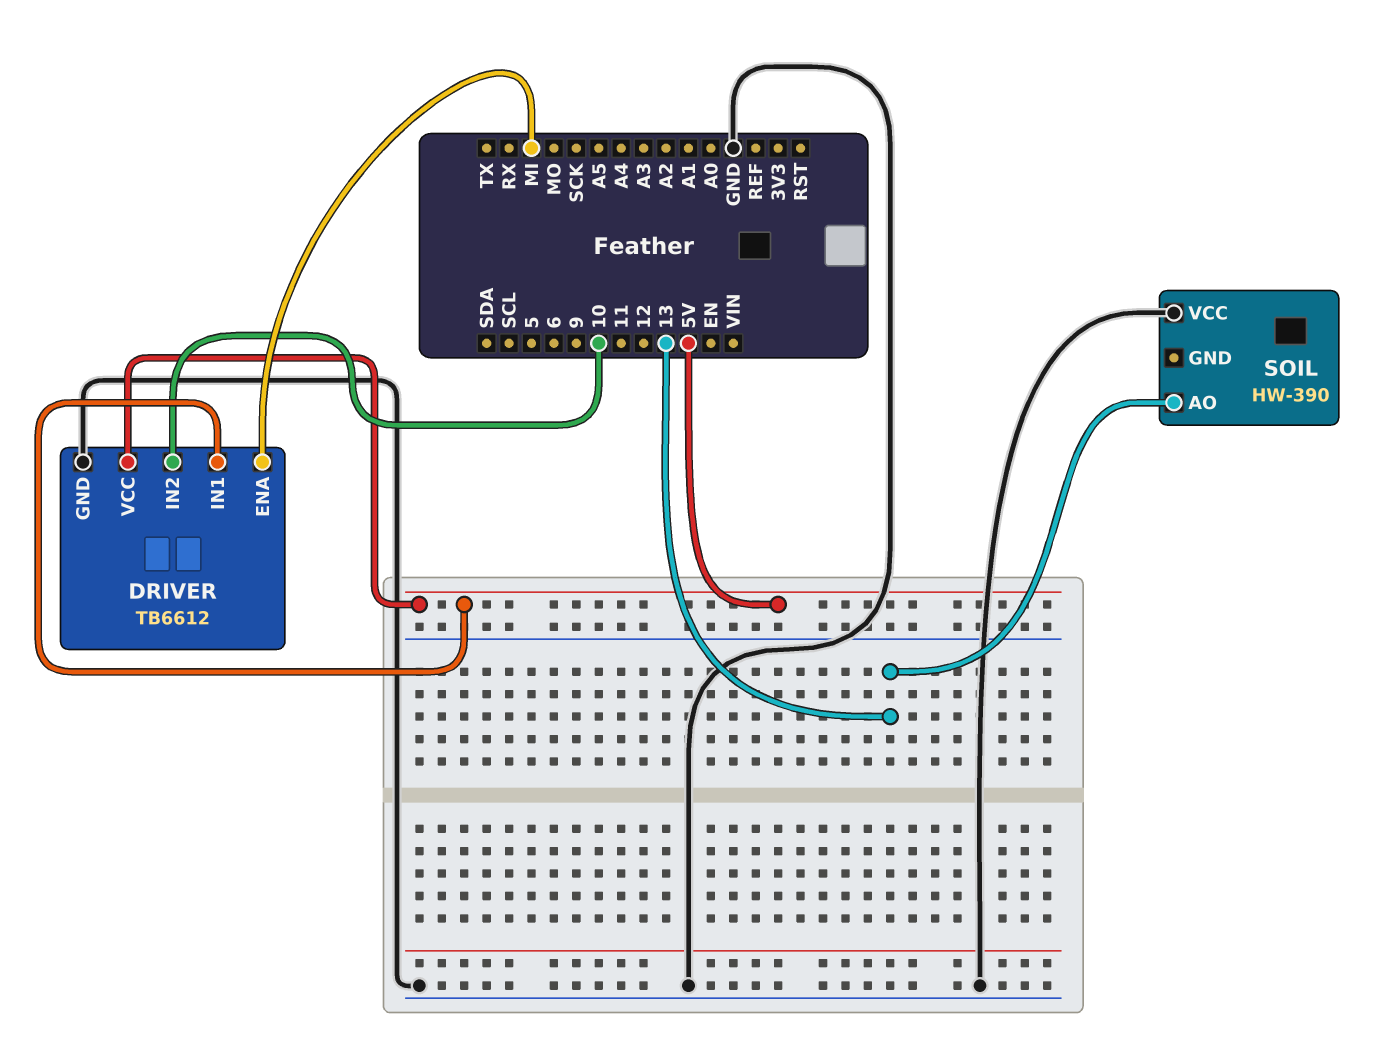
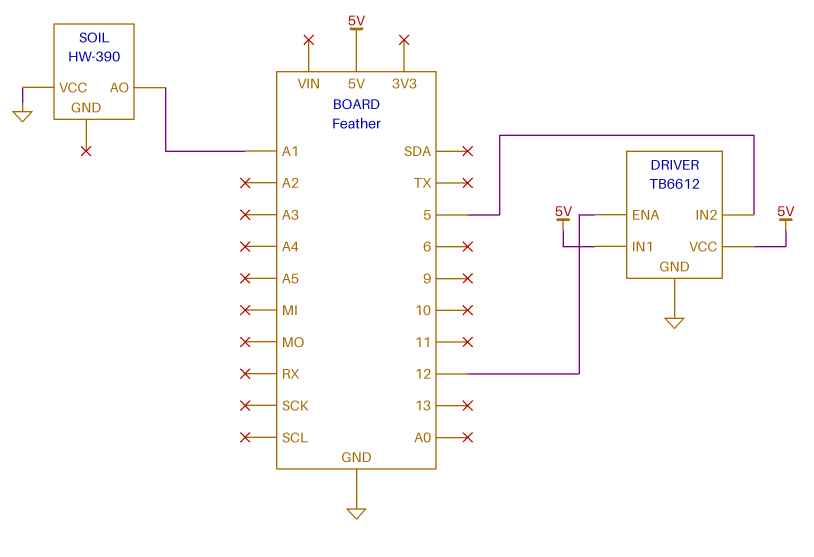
DRIVER pin ENA: MI -> 12
DRIVER pin IN2: 10 -> 5
SOIL pin AO: 13 -> A1

